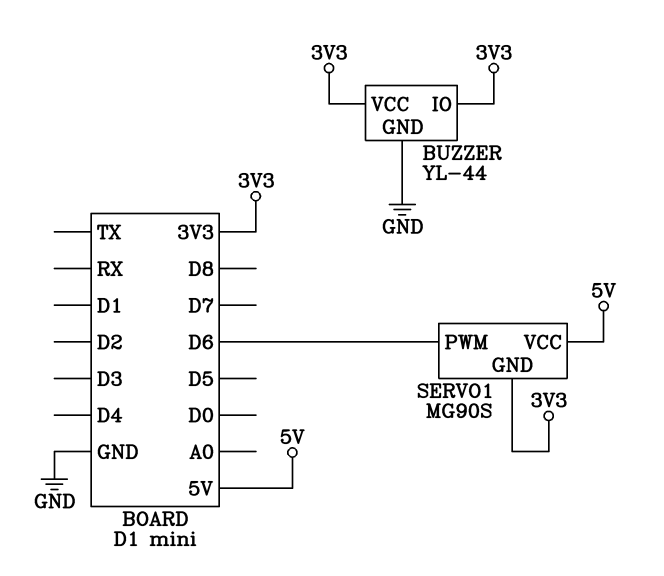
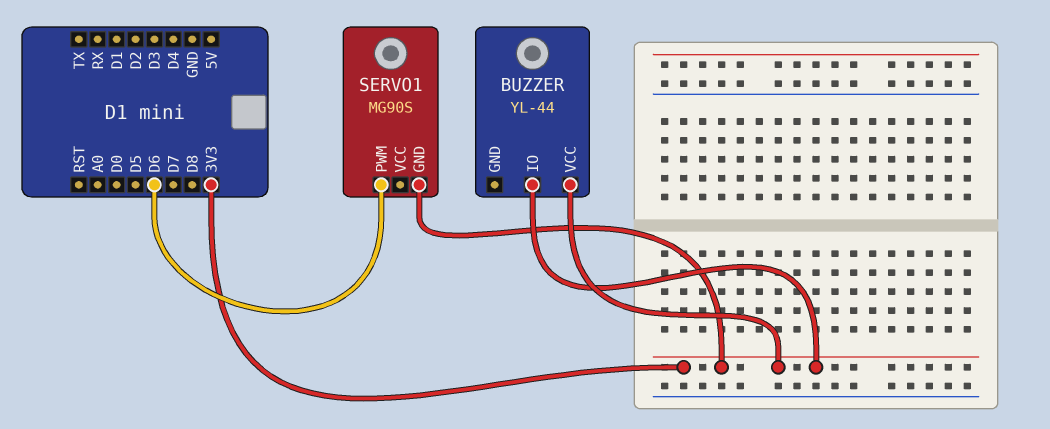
BUZZER pin GND: GND -> none
SERVO1 pin VCC: 5V -> none

